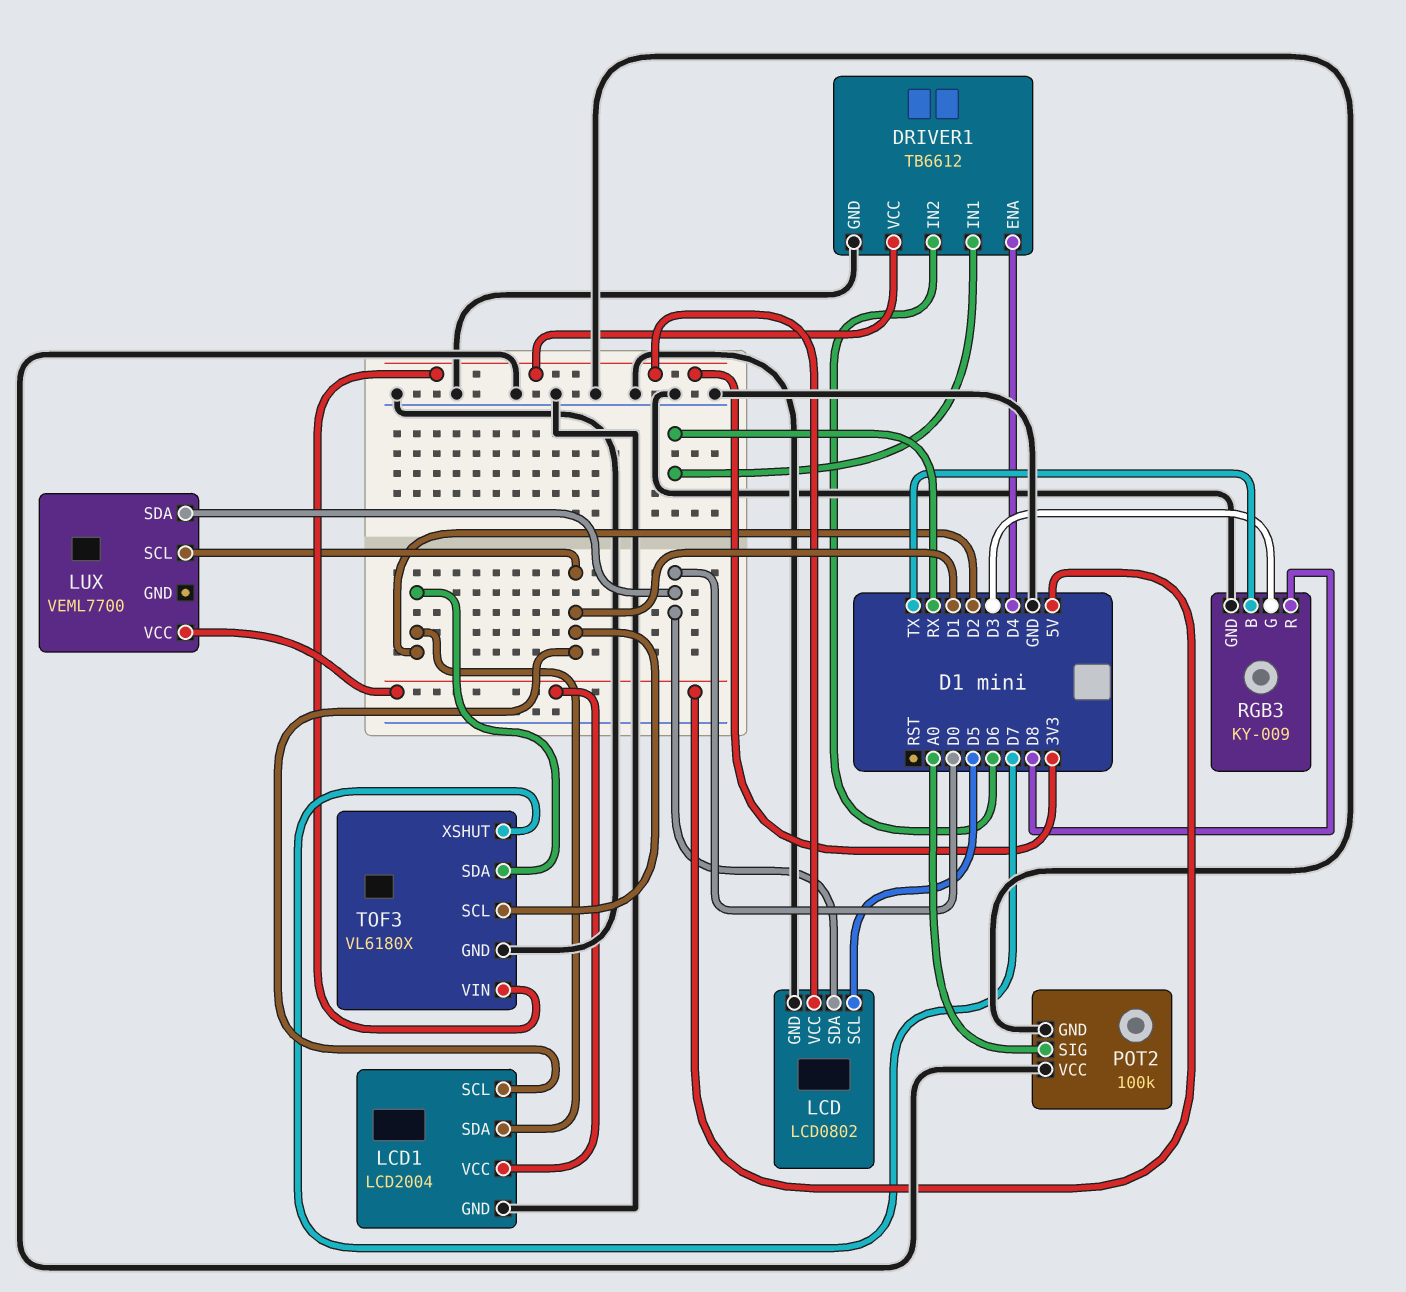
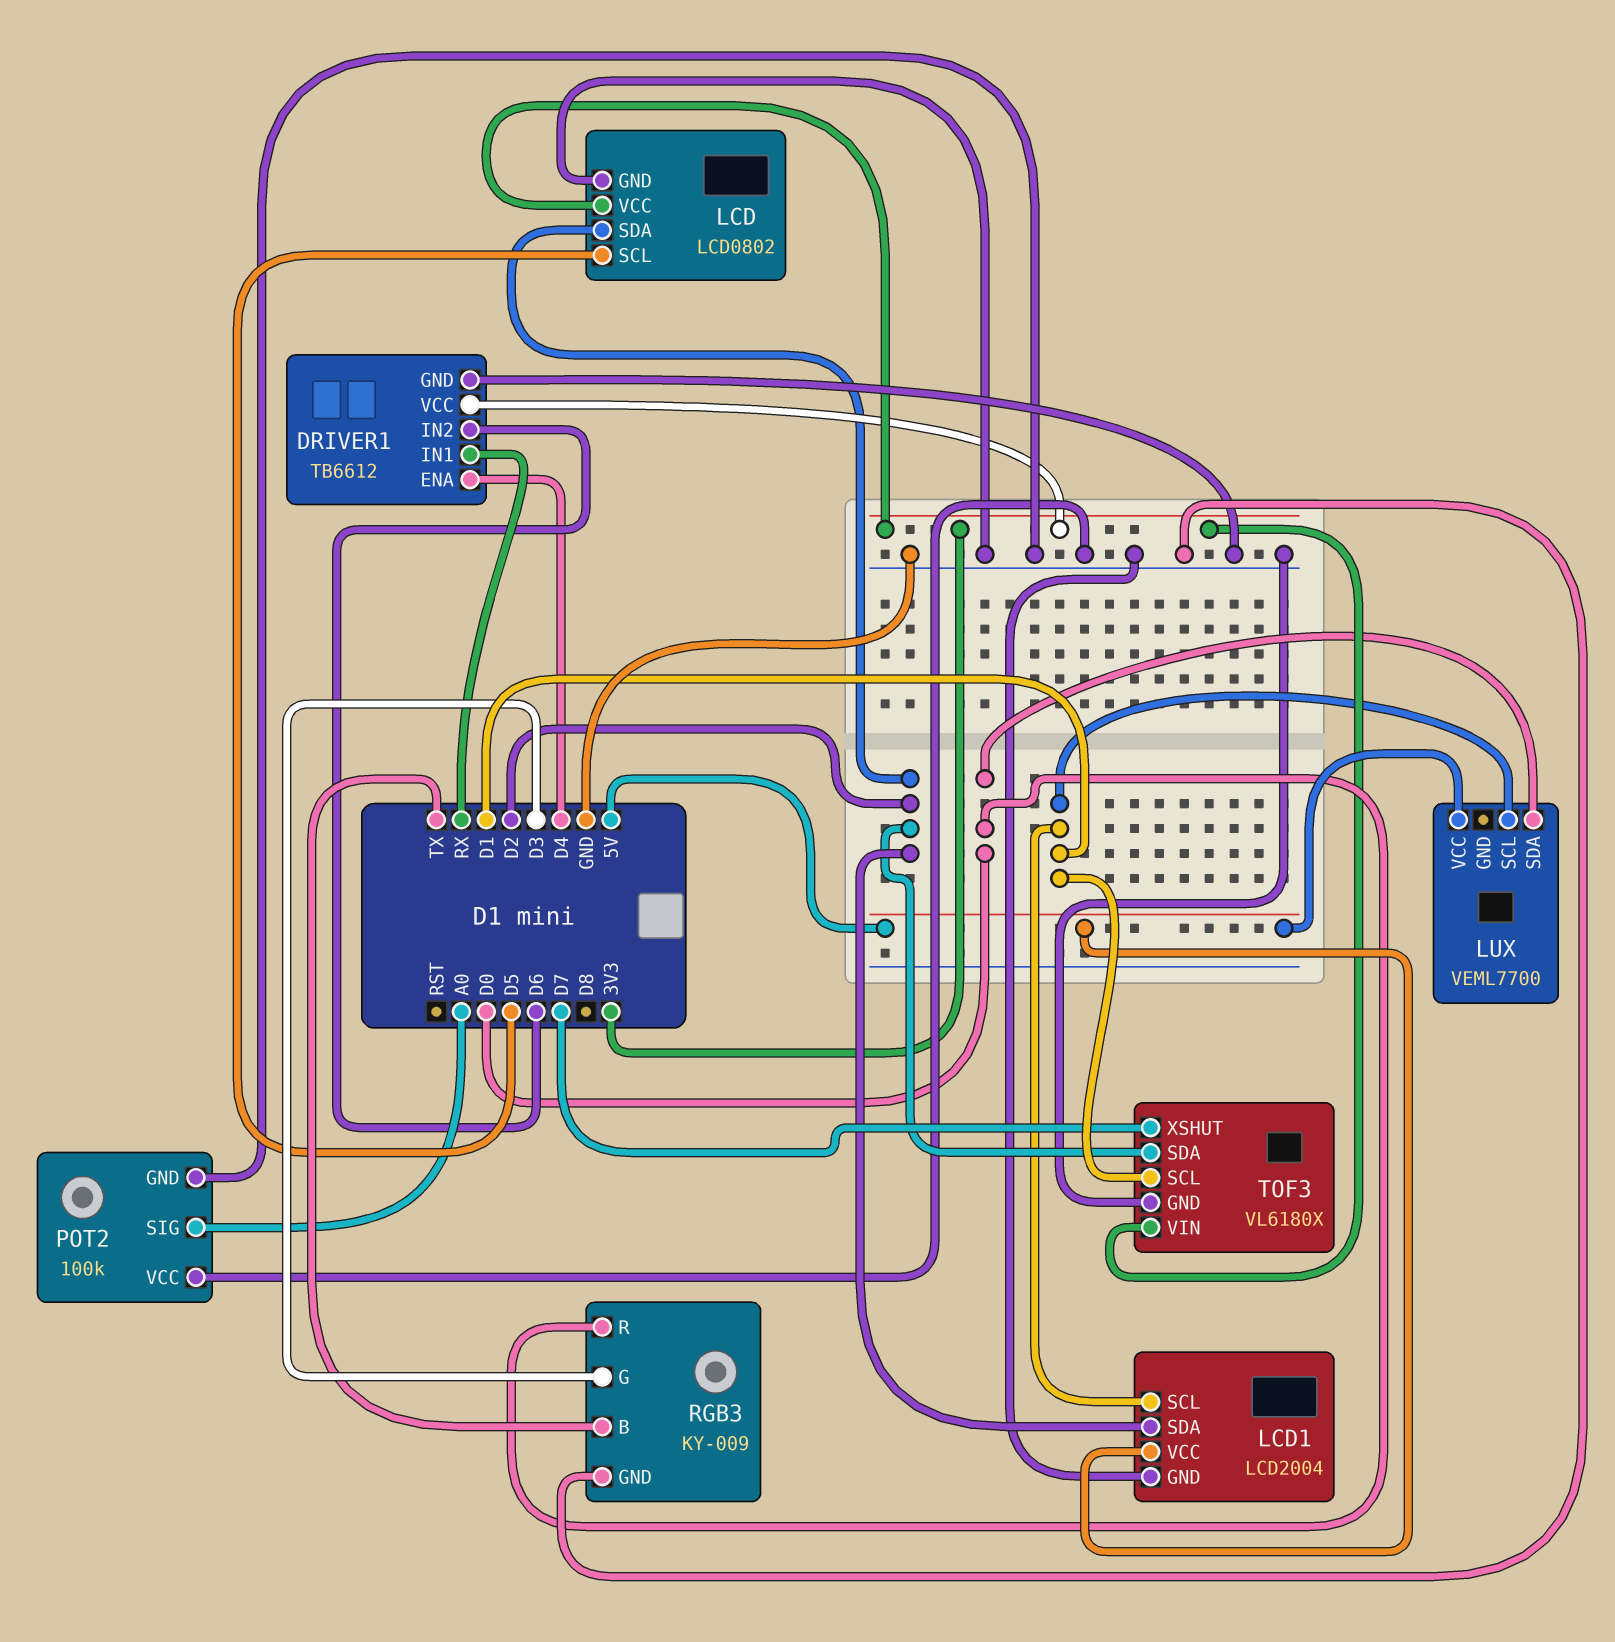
LCD pin SDA: D0 -> D2
RGB3 pin R: D8 -> D0

